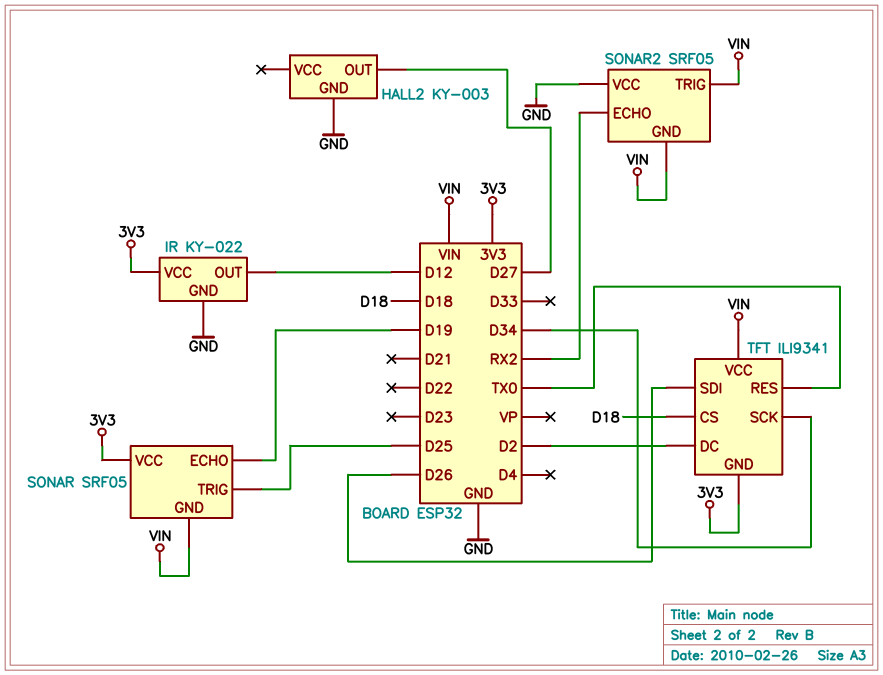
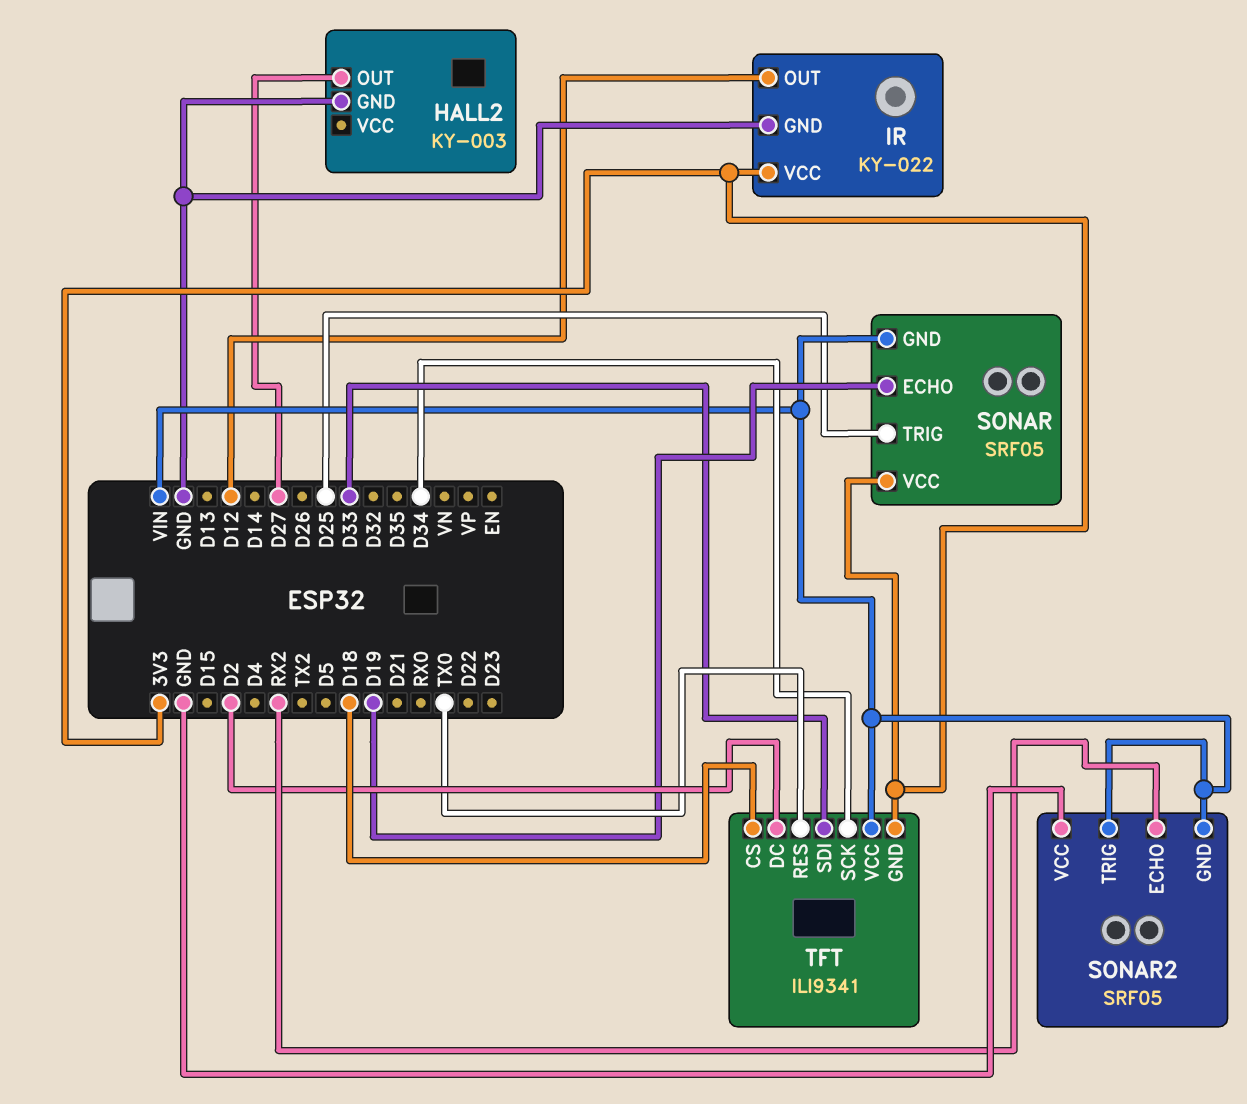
TFT pin SDI: D26 -> D33

